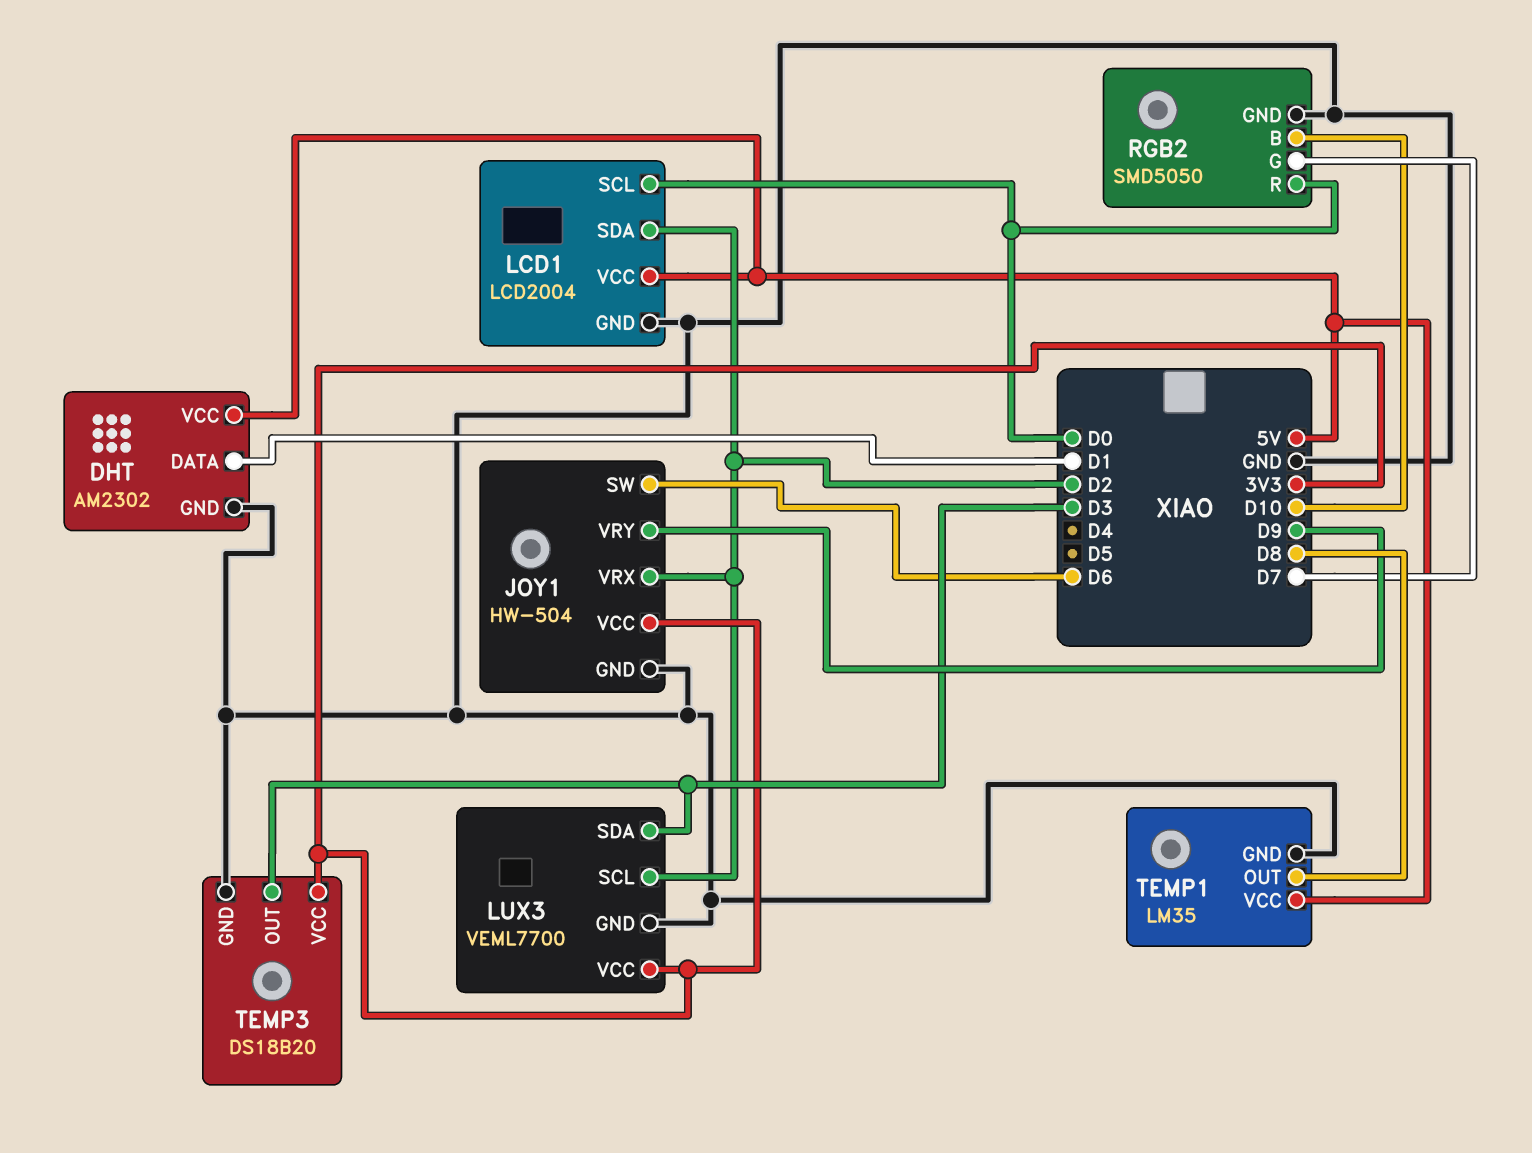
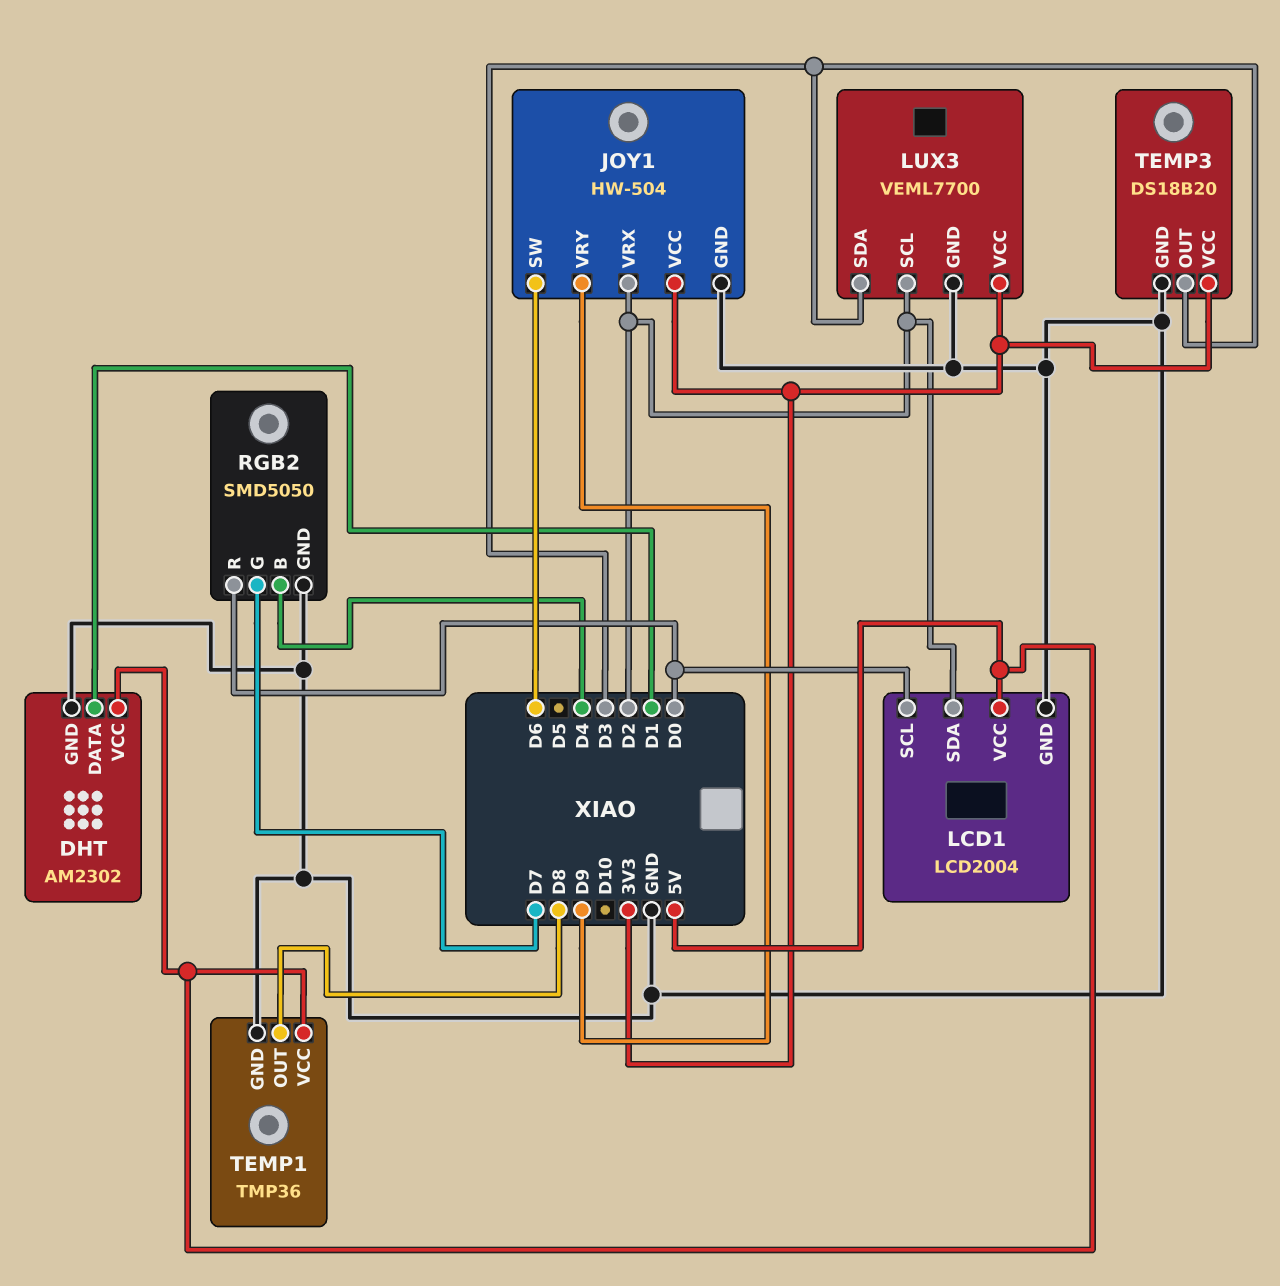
RGB2 pin B: D10 -> D4
TEMP1: LM35 -> TMP36

